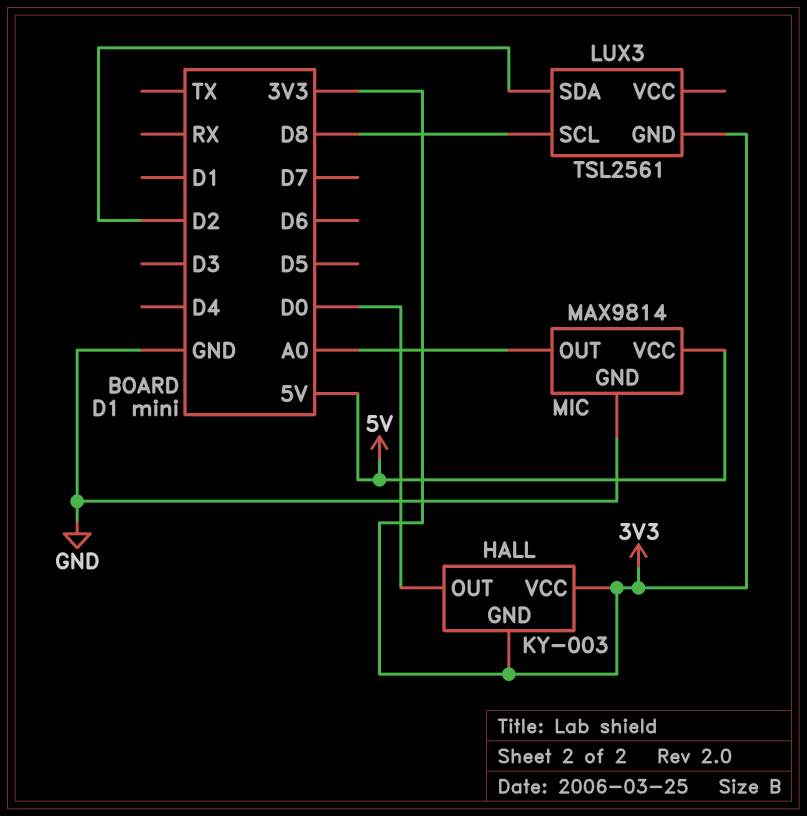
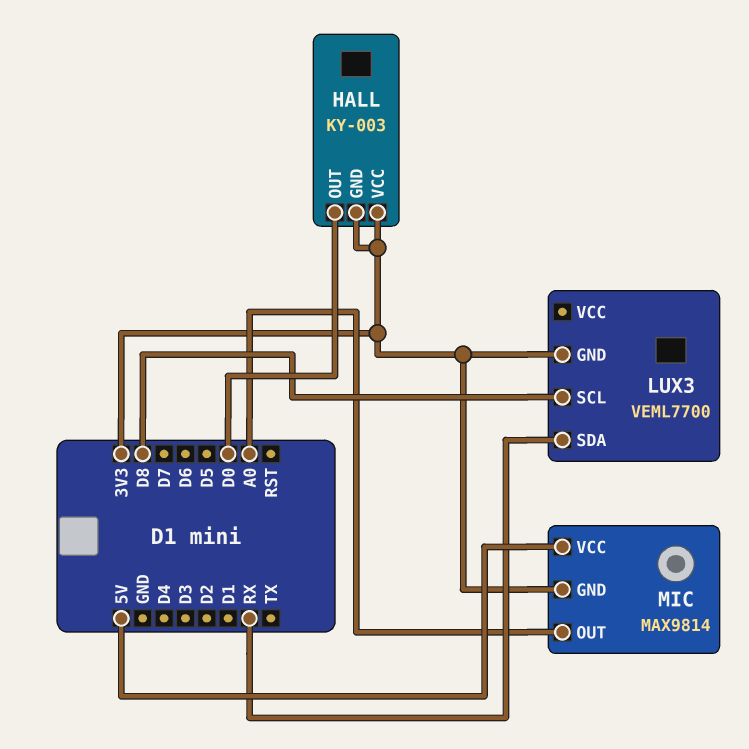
LUX3: TSL2561 -> VEML7700
LUX3 pin SDA: D2 -> RX
MIC pin GND: GND -> 3V3

